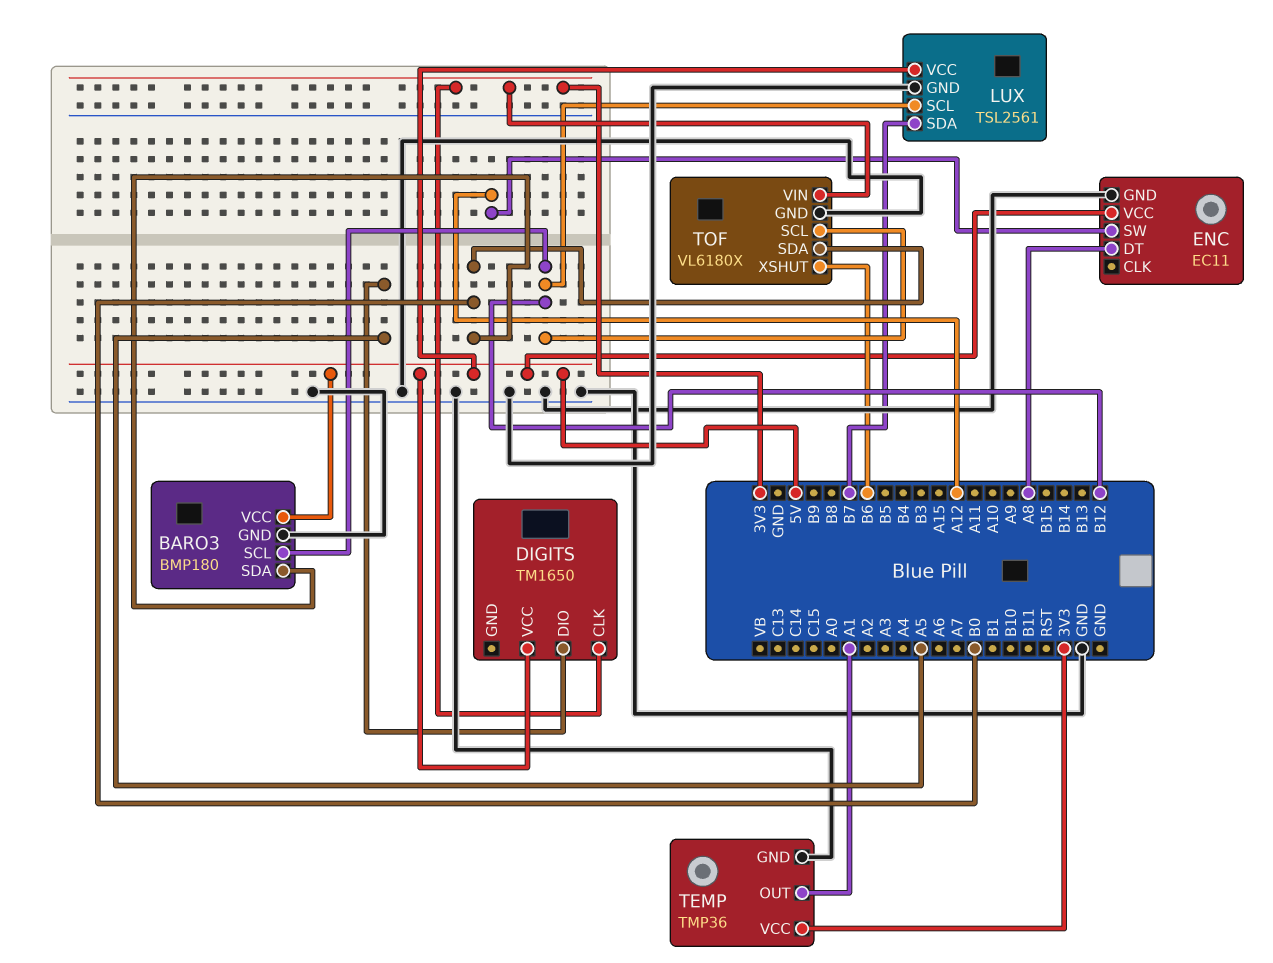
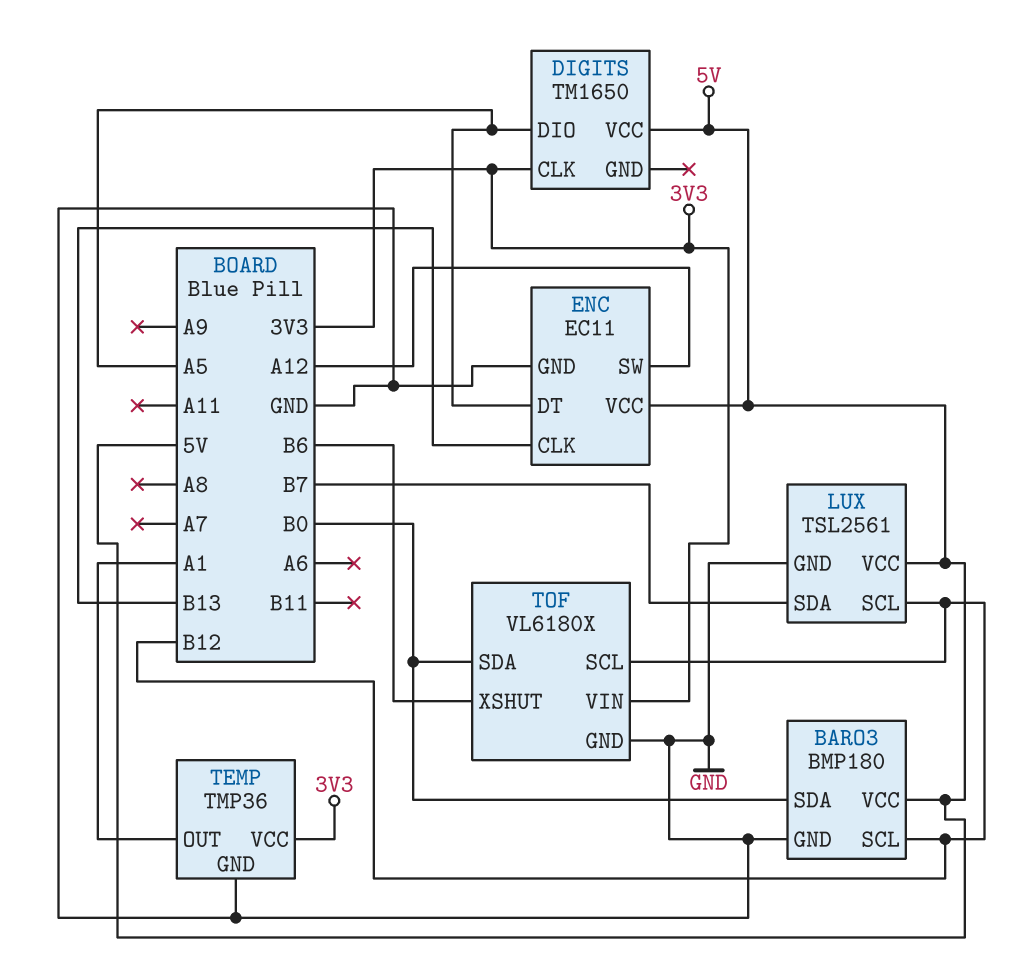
ENC pin CLK: none -> B13
ENC pin DT: A8 -> A5

